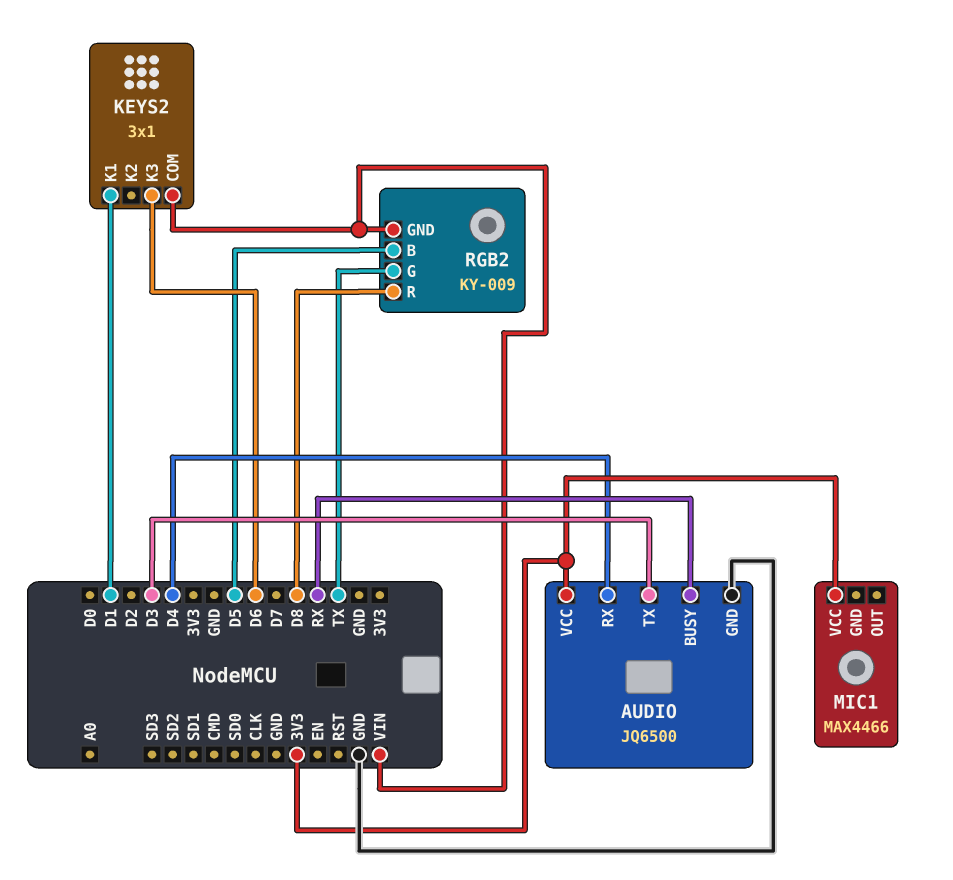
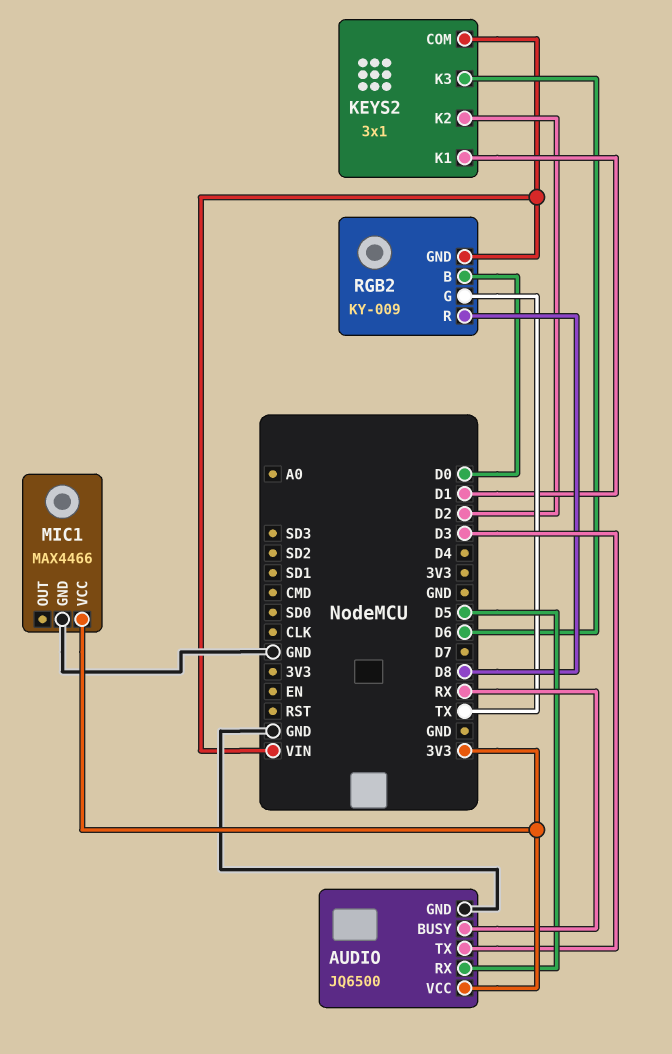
AUDIO pin RX: D4 -> D5
KEYS2 pin K2: none -> D2
MIC1 pin GND: none -> GND
RGB2 pin B: D5 -> D0

